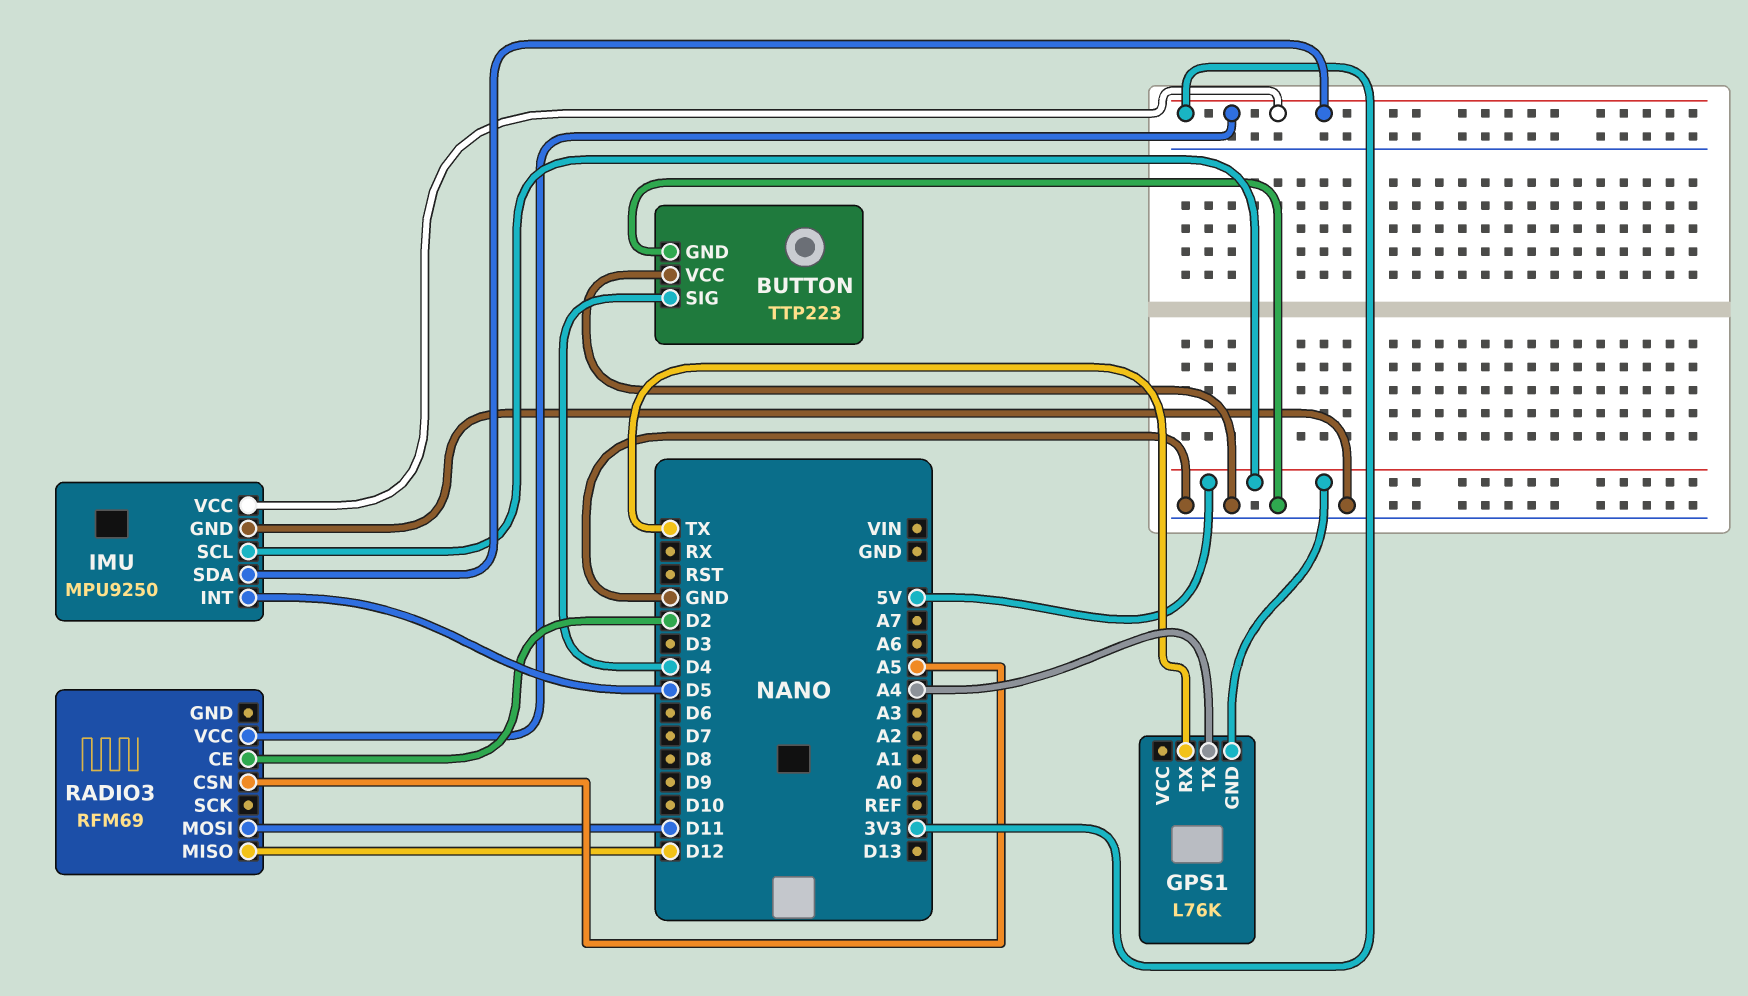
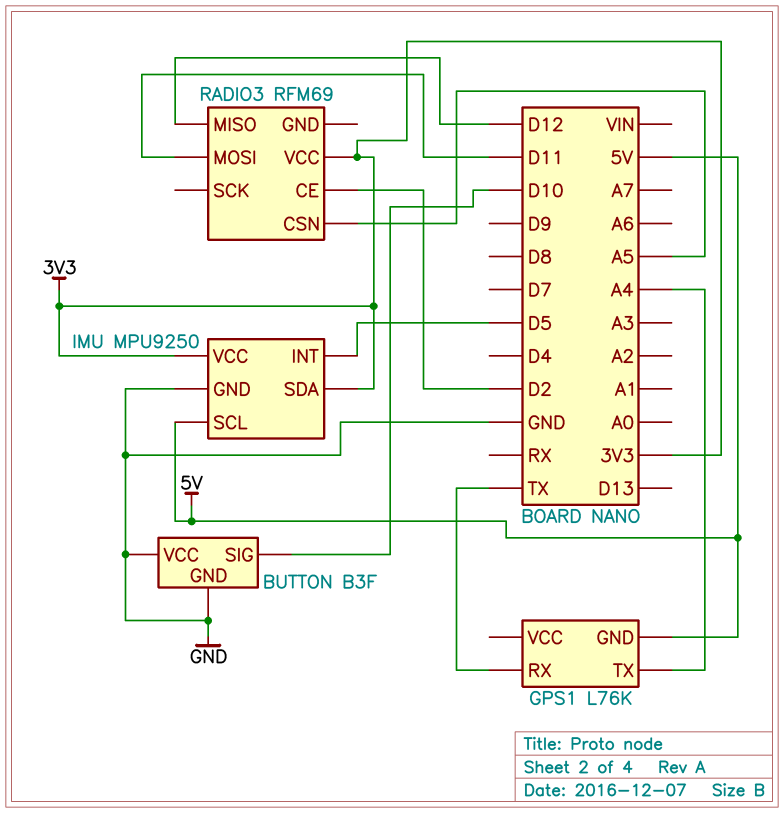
BUTTON: TTP223 -> B3F
BUTTON pin SIG: D4 -> D10

